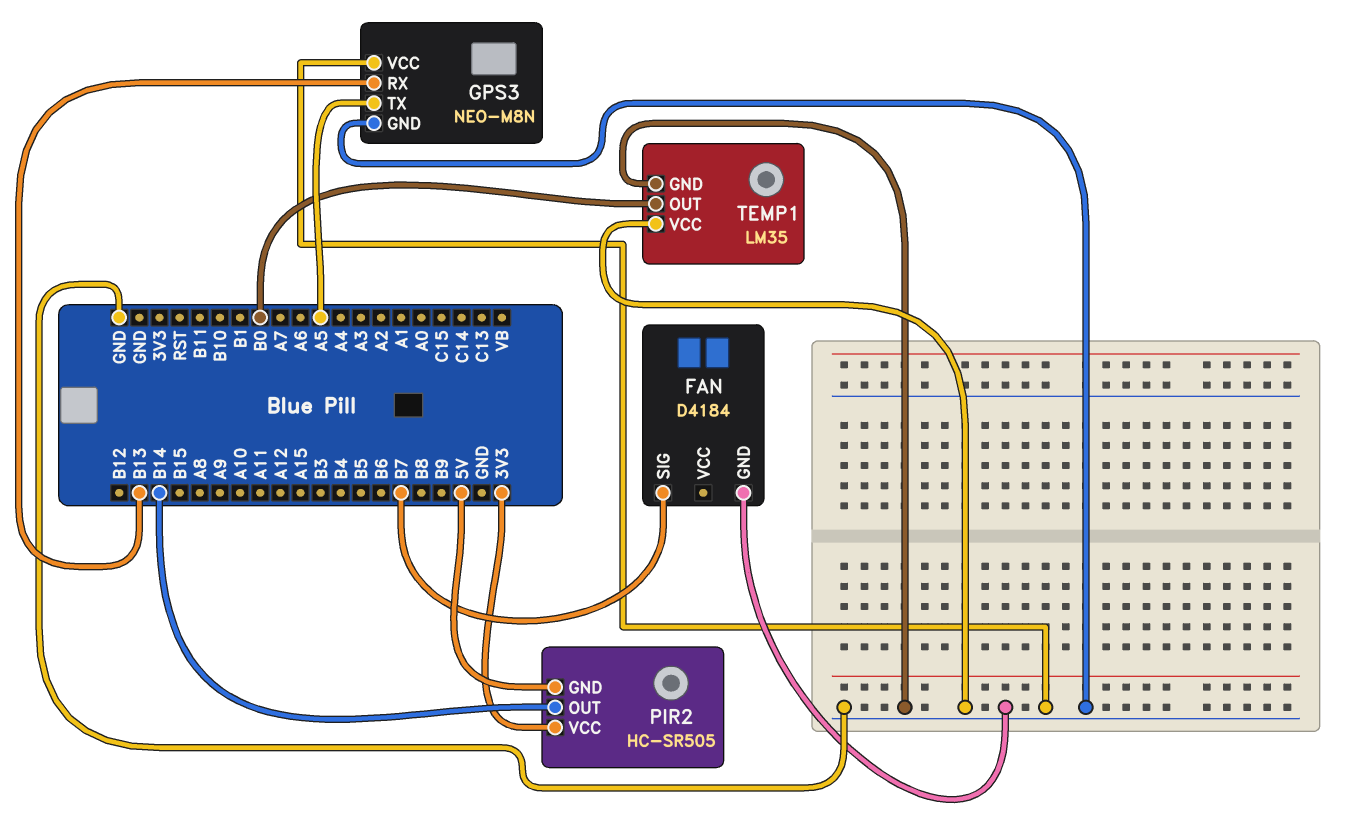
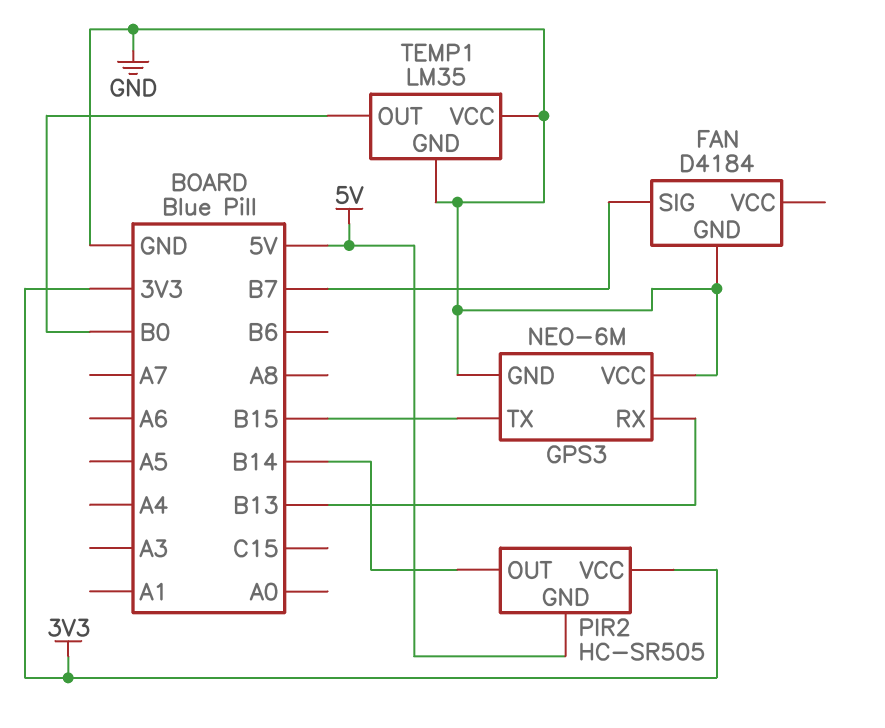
GPS3: NEO-M8N -> NEO-6M
GPS3 pin TX: A5 -> B15

